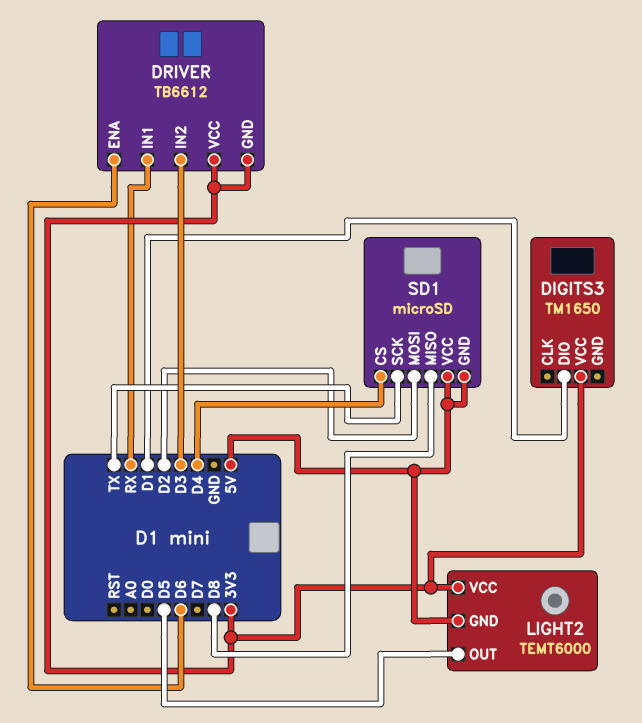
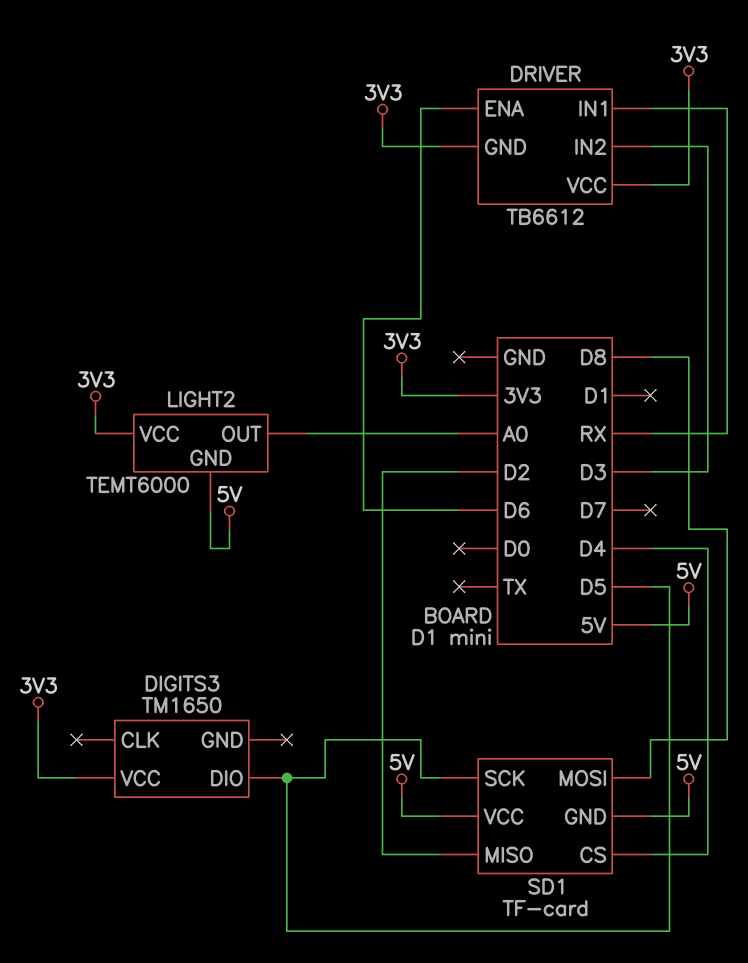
DIGITS3 pin DIO: D1 -> D5
LIGHT2 pin OUT: D5 -> A0
SD1: microSD -> TF-card
SD1 pin MISO: D8 -> D2
SD1 pin MOSI: D2 -> D8
SD1 pin SCK: TX -> D5

